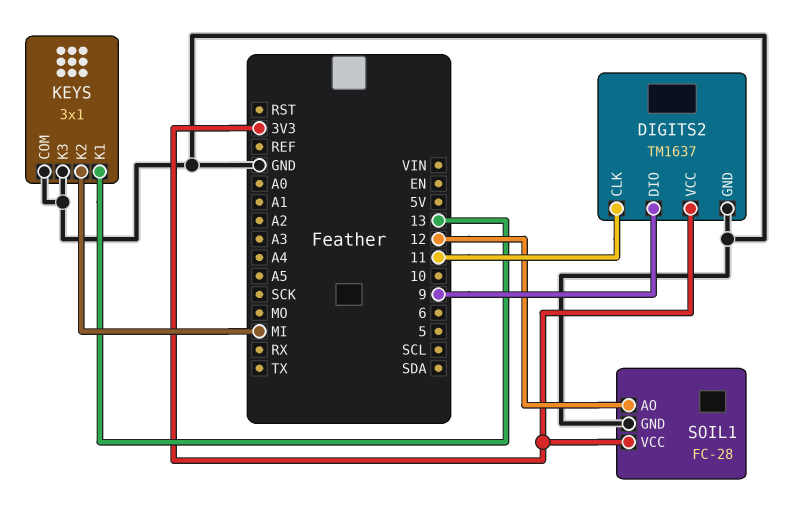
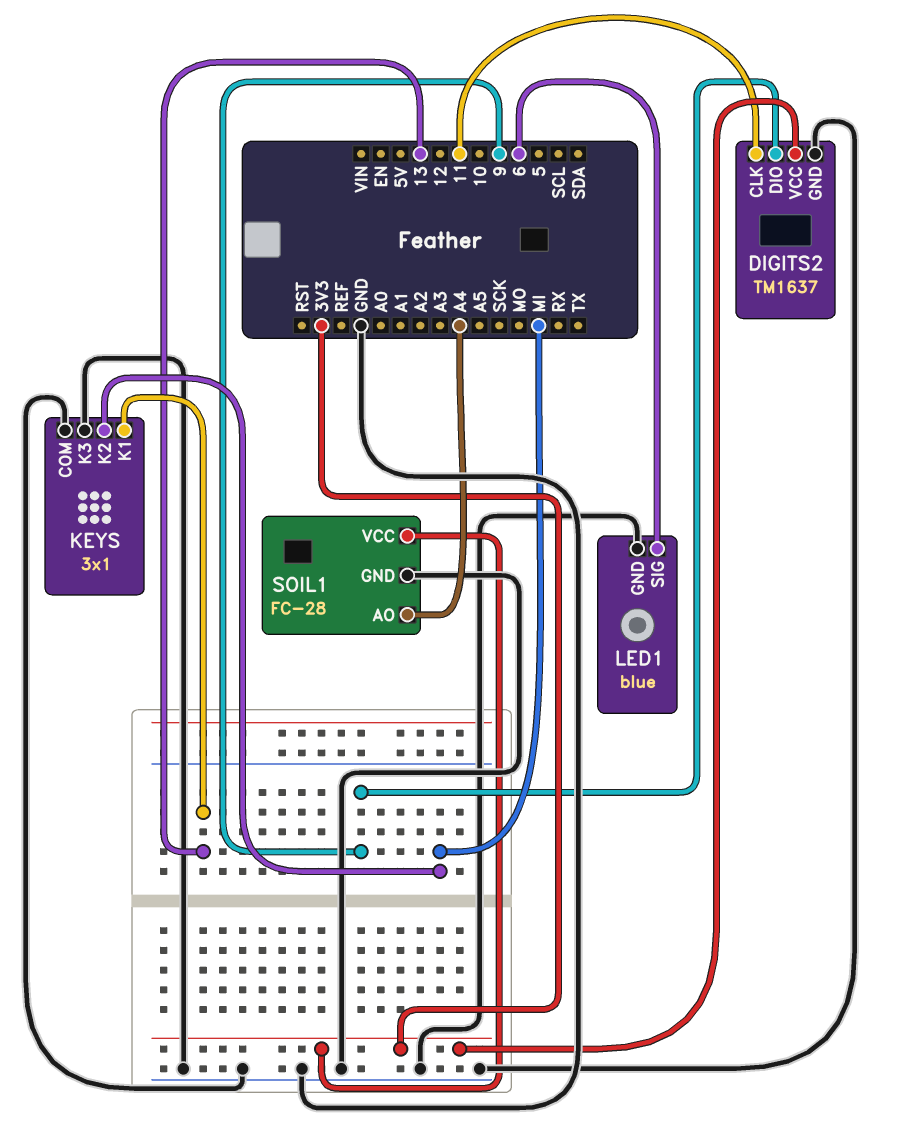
LED1: none -> blue
LED1 pin GND: none -> GND
LED1 pin SIG: none -> 6
SOIL1 pin AO: 12 -> A4

